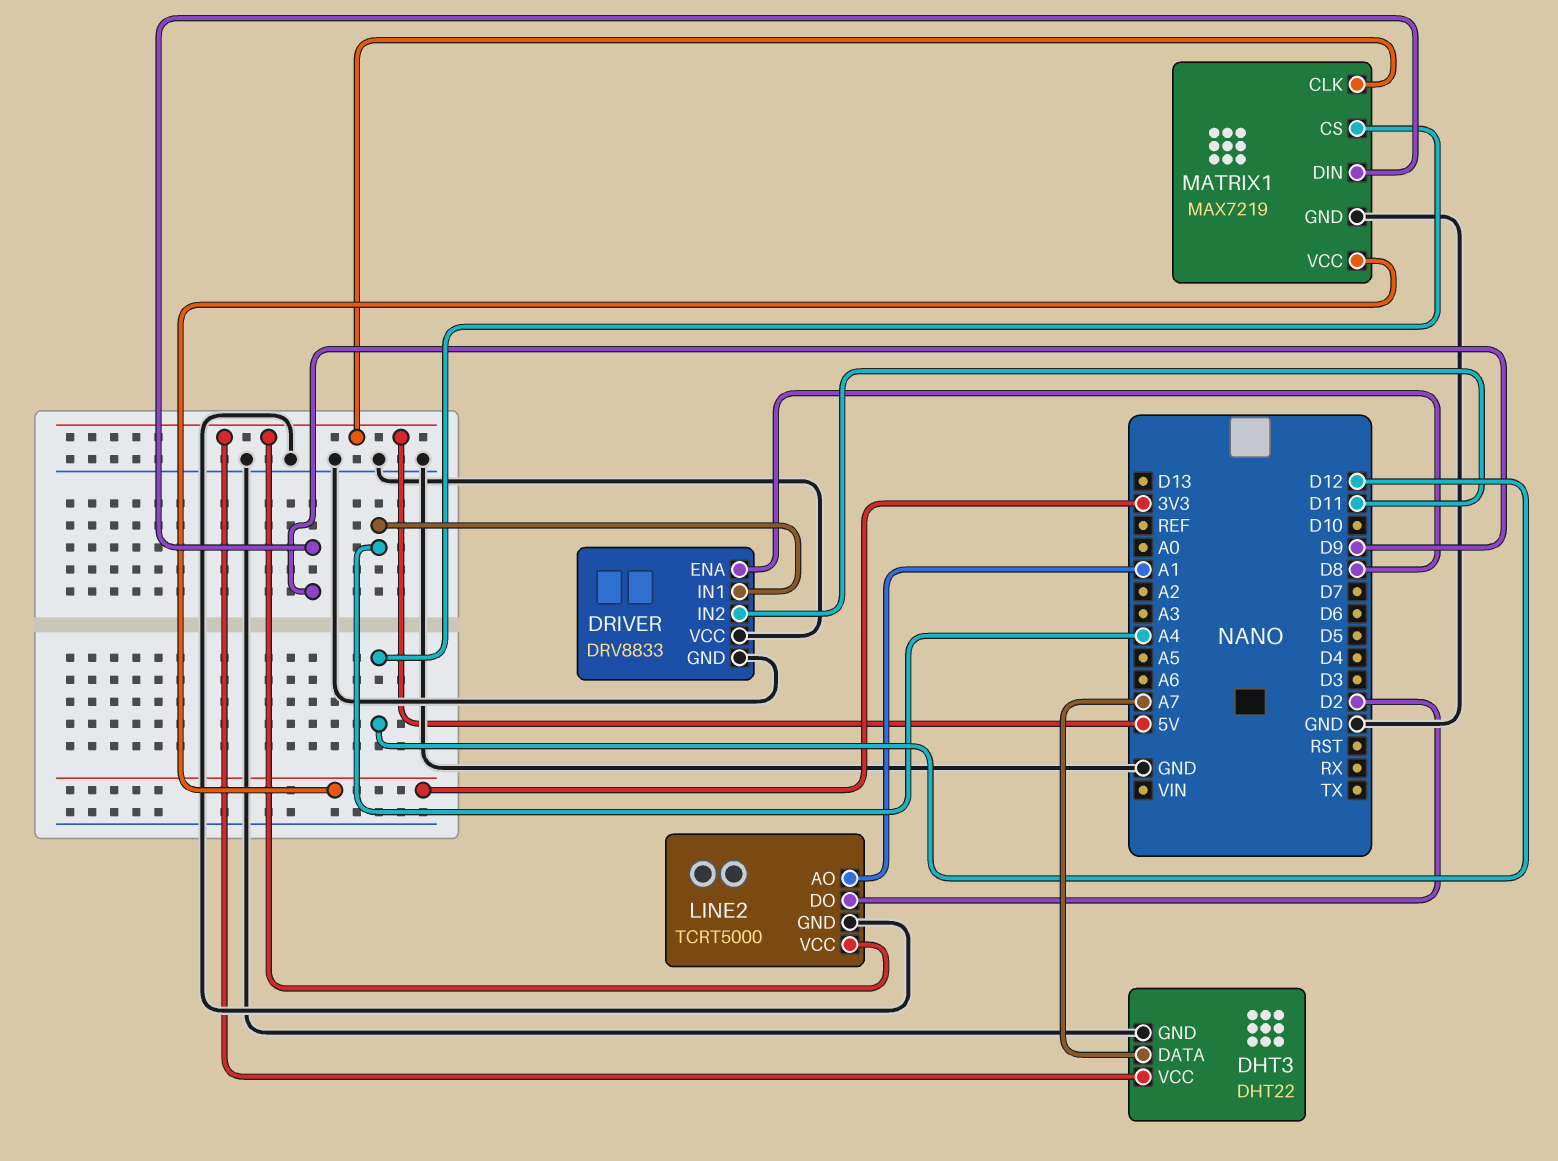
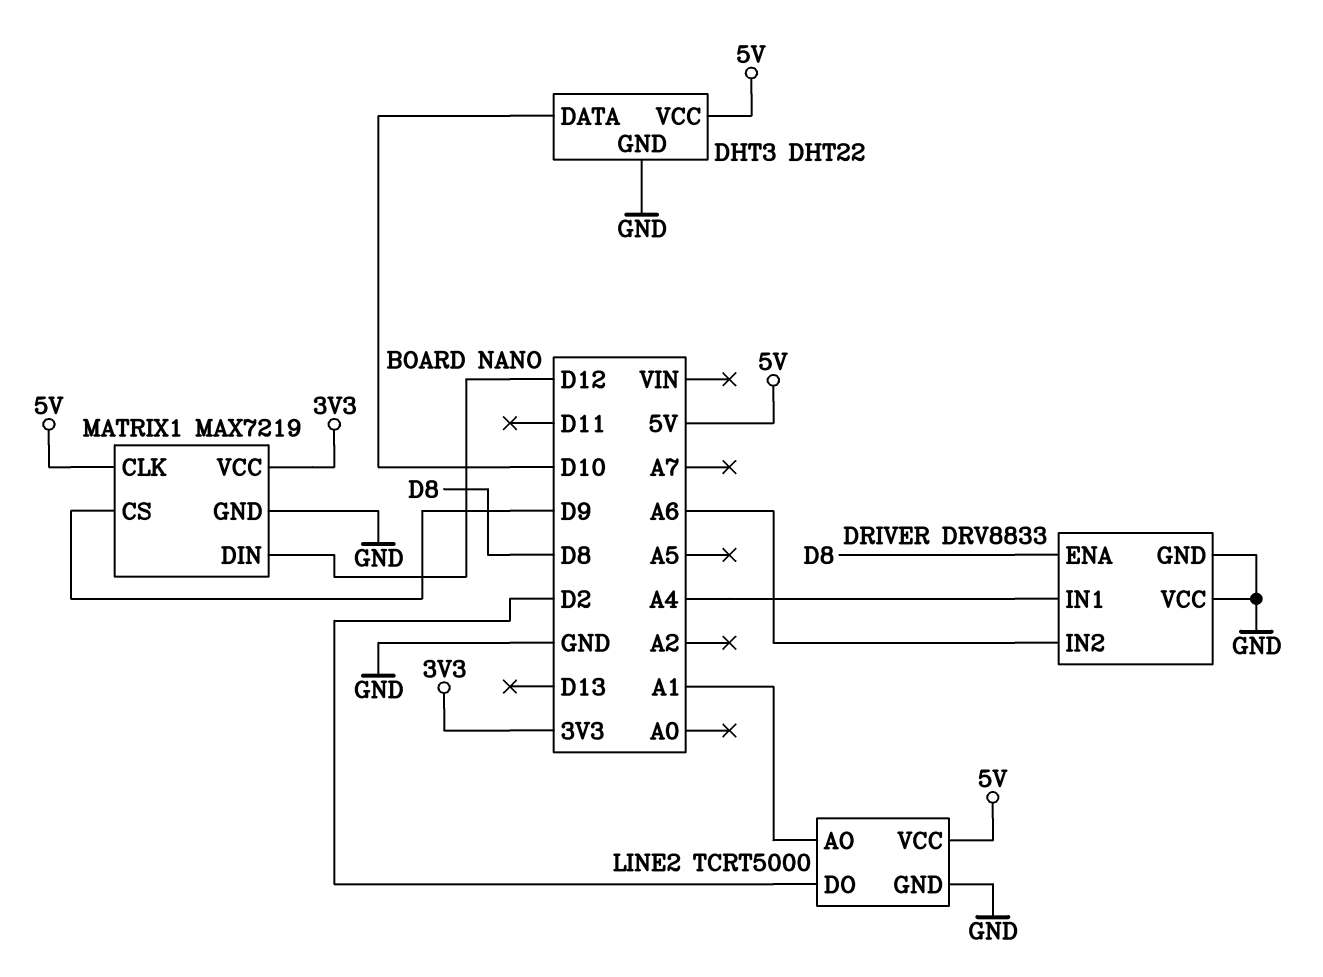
DHT3 pin DATA: A7 -> D10
DRIVER pin IN2: D11 -> A6
MATRIX1 pin CS: D12 -> D9
MATRIX1 pin DIN: D9 -> D12

